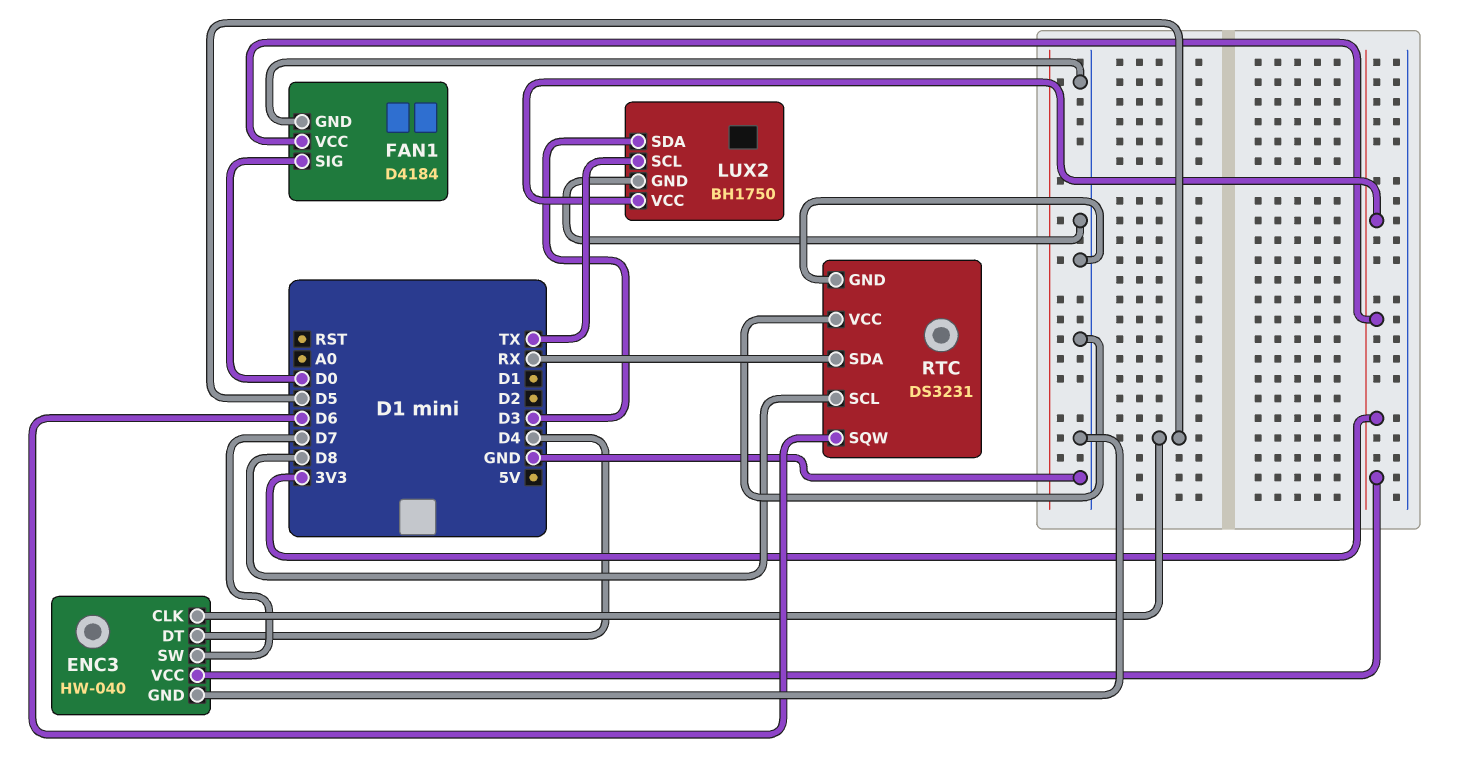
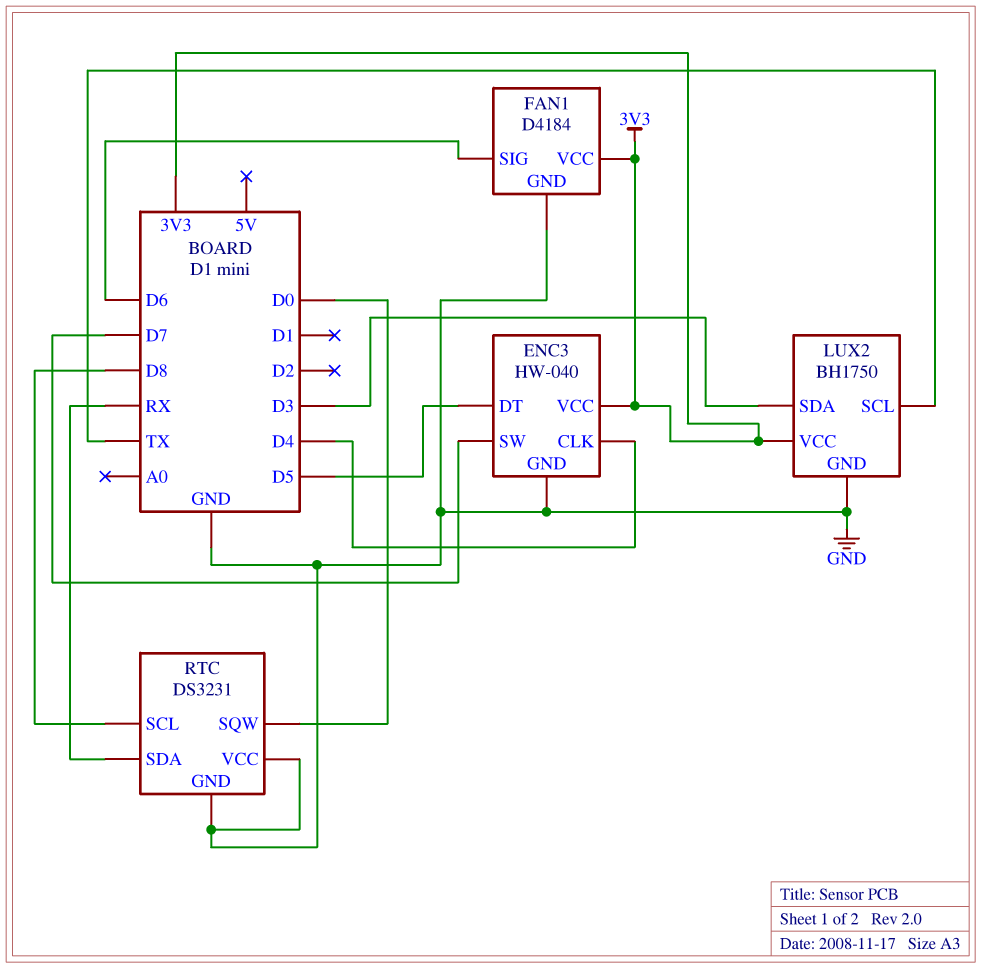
ENC3 pin CLK: D5 -> D4
ENC3 pin DT: D4 -> D5
FAN1 pin SIG: D0 -> D6
RTC pin SQW: D6 -> D0

